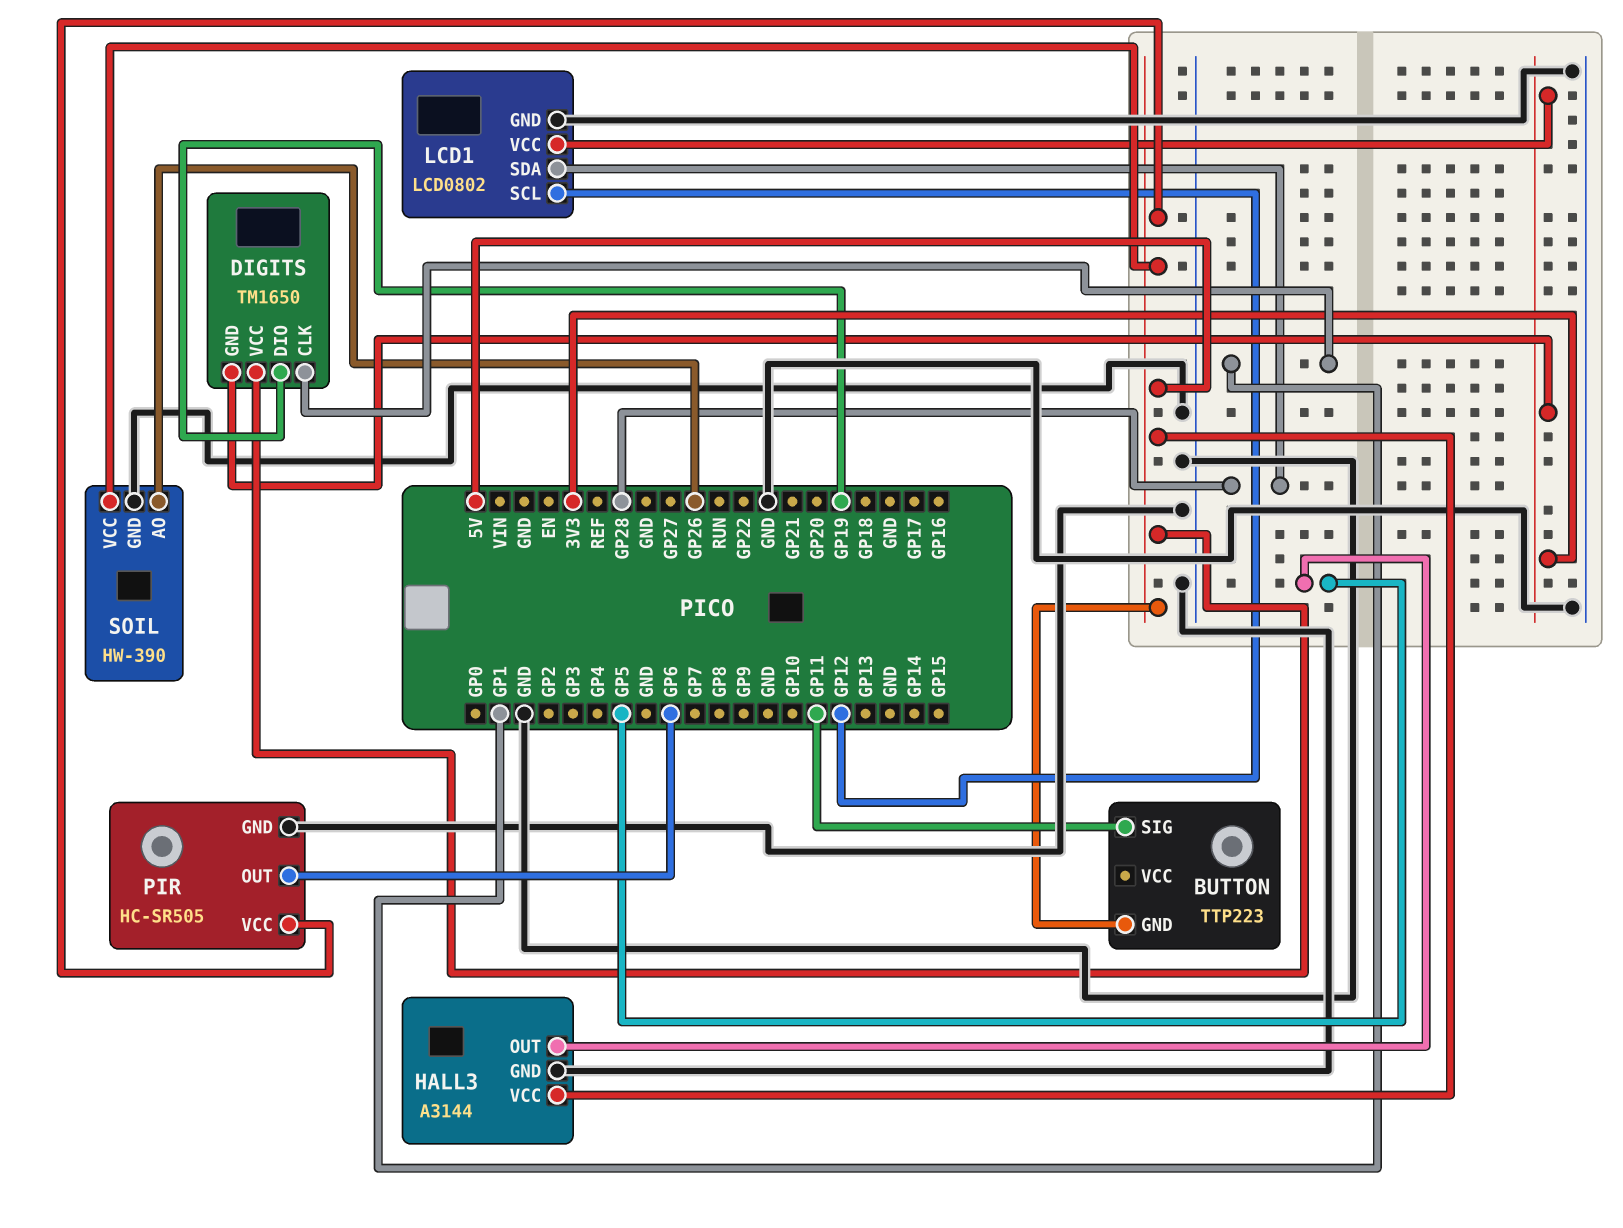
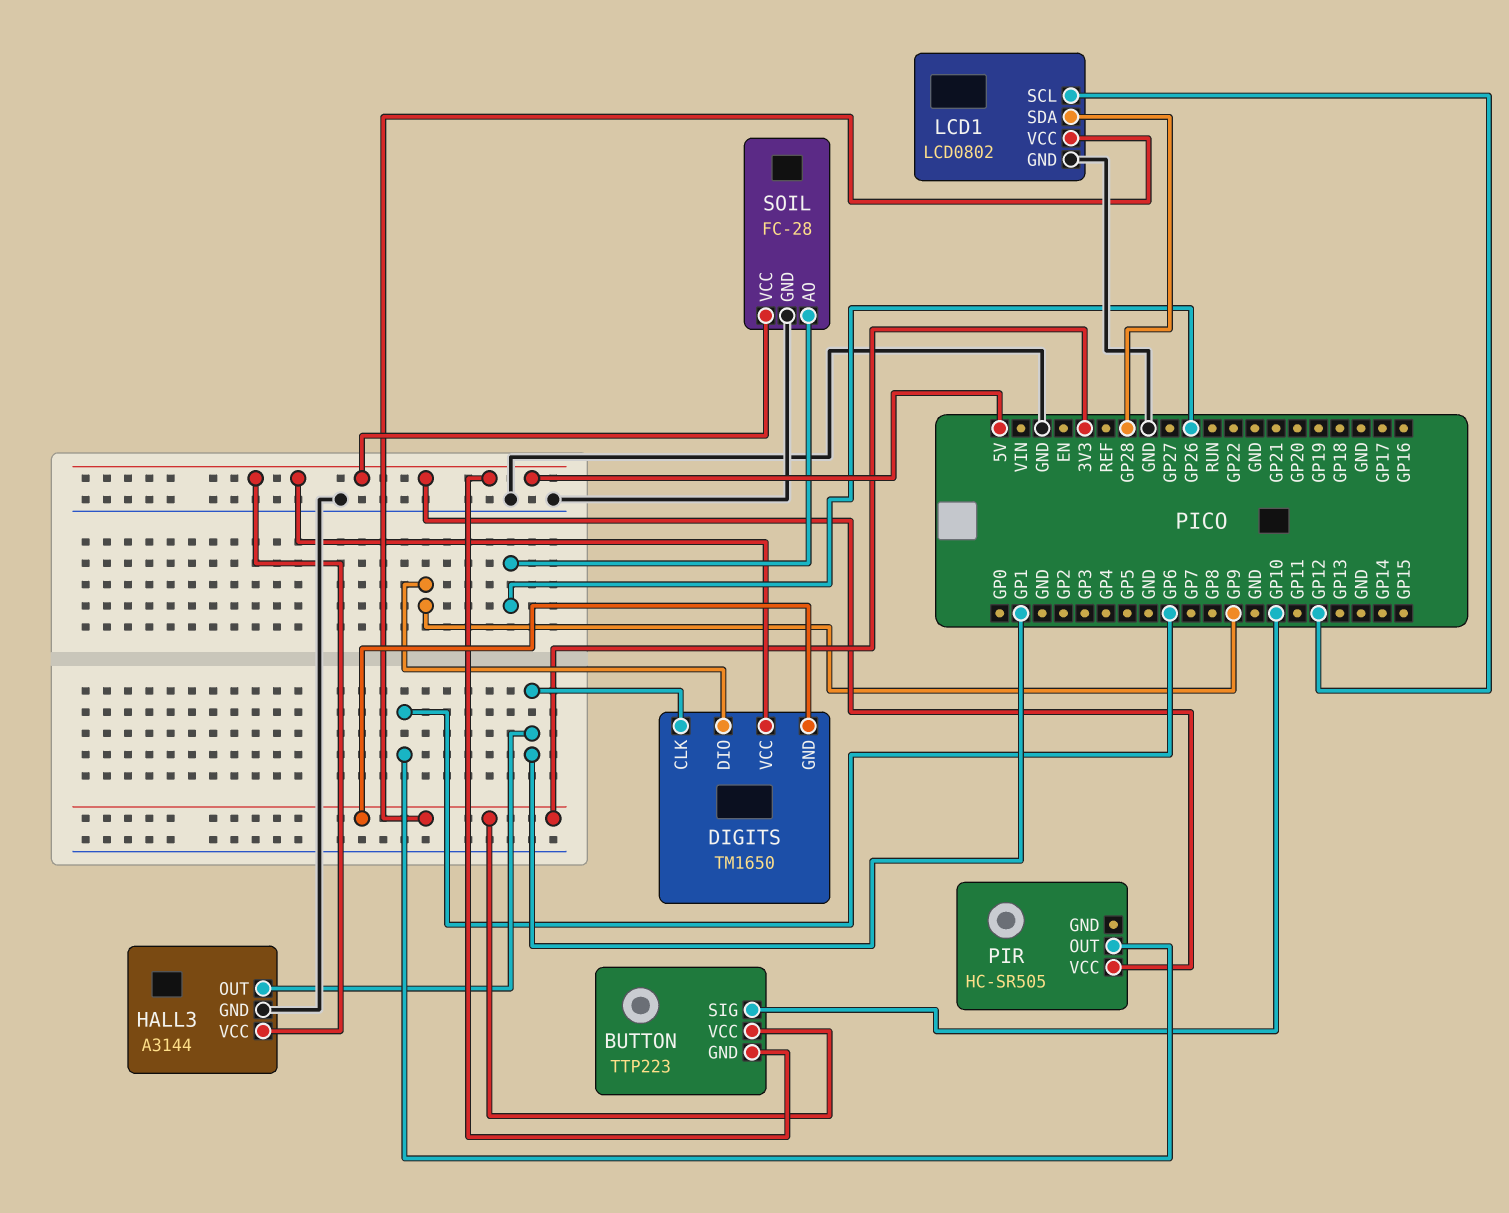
BUTTON pin SIG: GP11 -> GP10
BUTTON pin VCC: none -> 3V3
DIGITS pin DIO: GP19 -> GP9
HALL3 pin OUT: GP5 -> GP1
PIR pin GND: GND -> none
SOIL: HW-390 -> FC-28

